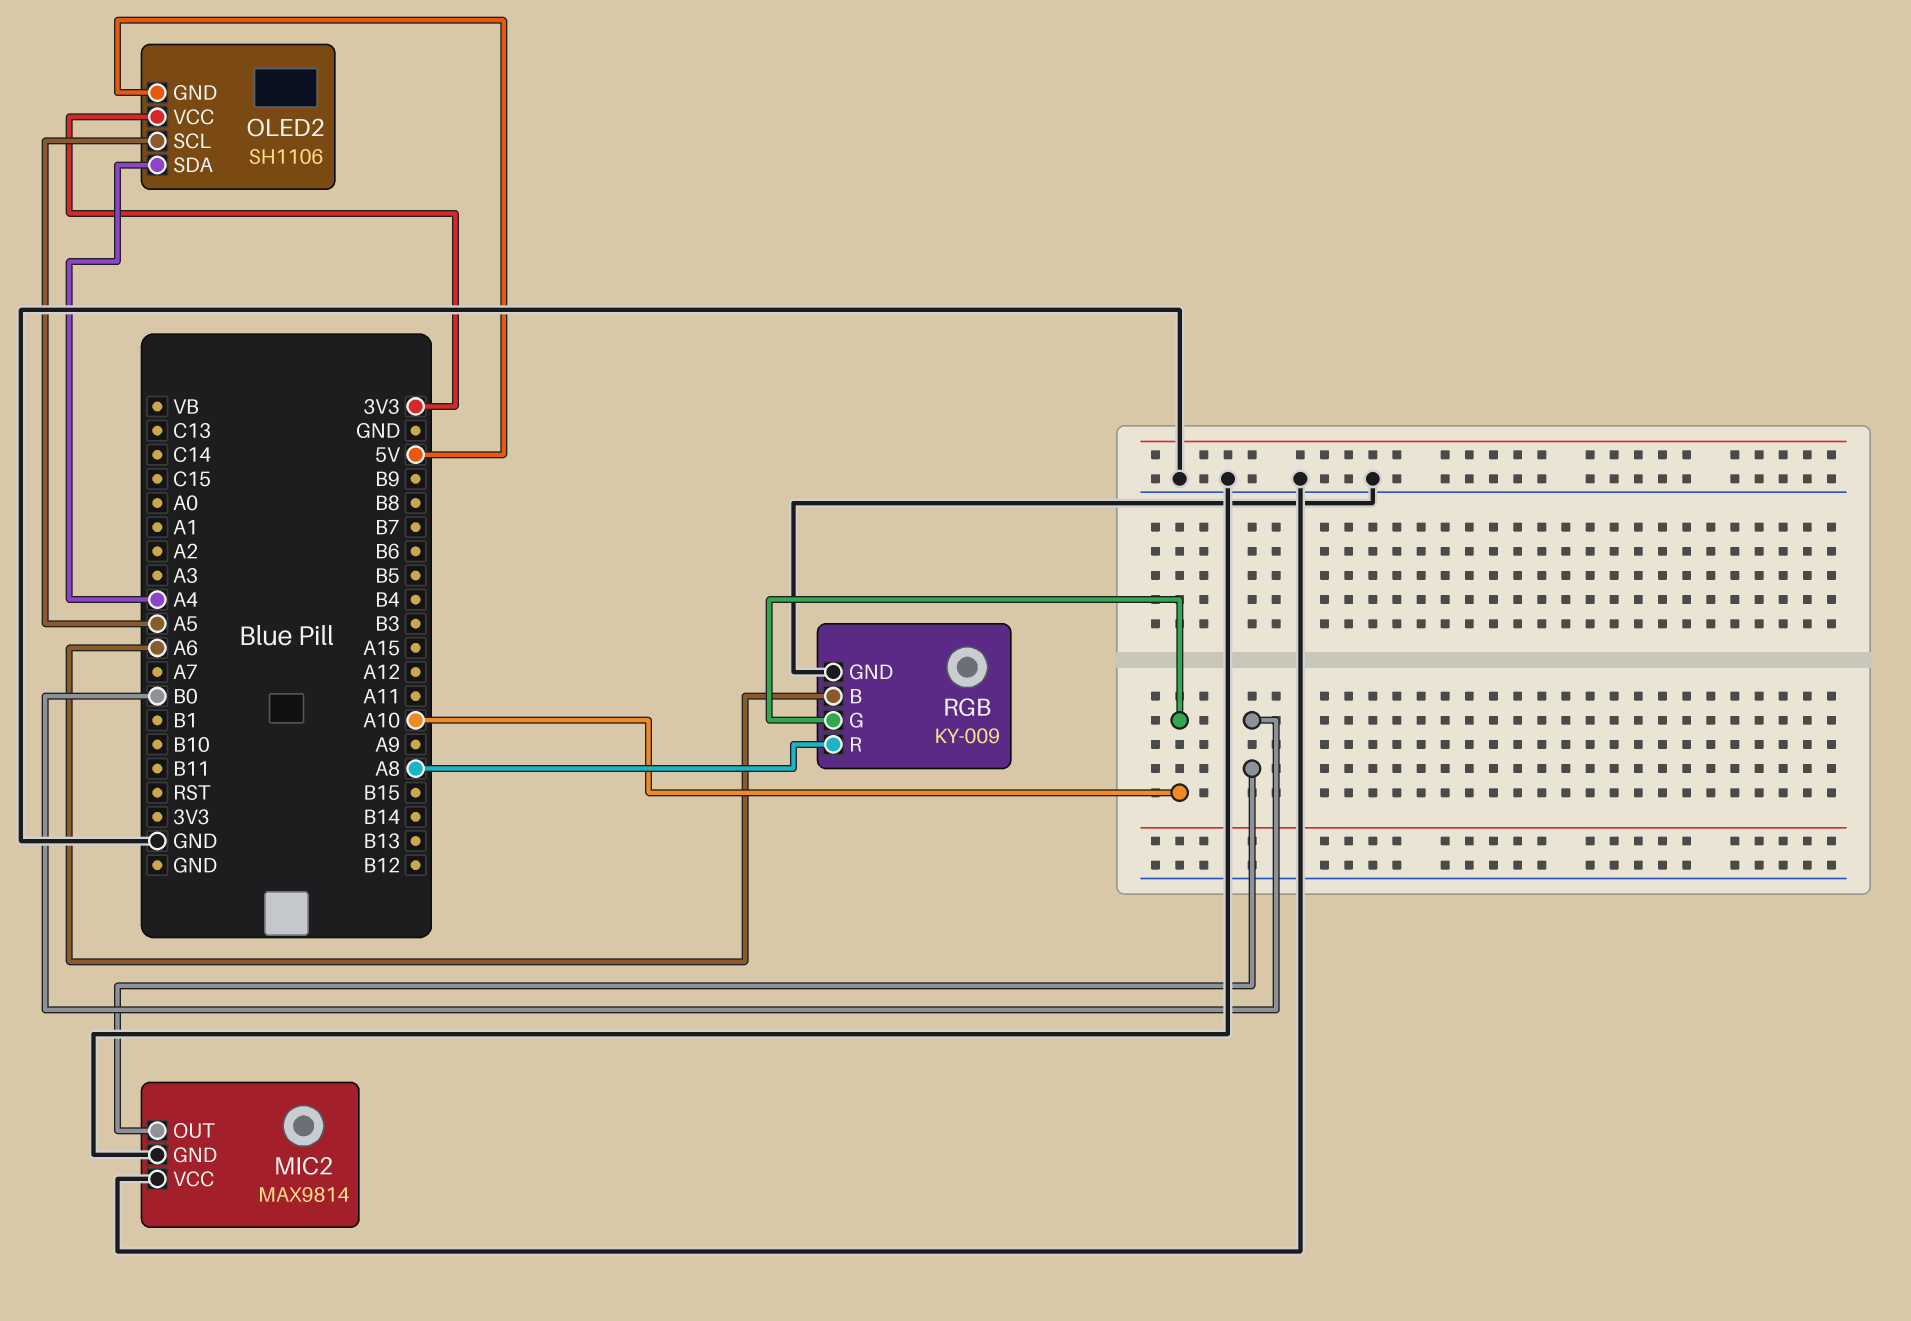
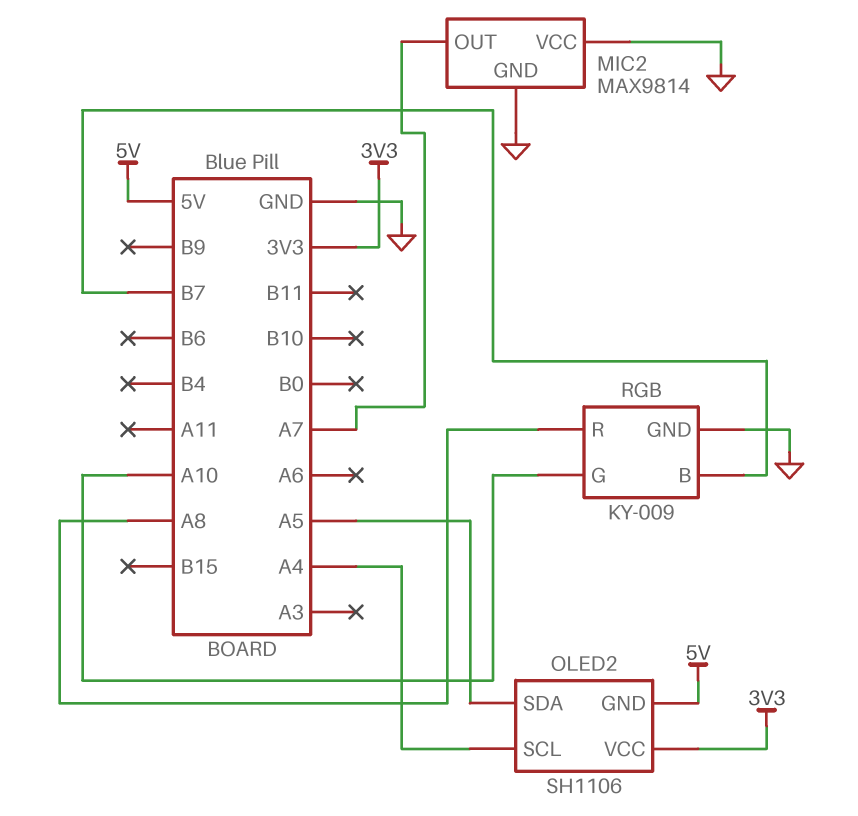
MIC2 pin OUT: B0 -> A7
OLED2 pin SCL: A5 -> A4
OLED2 pin SDA: A4 -> A5
RGB pin B: A6 -> B7

